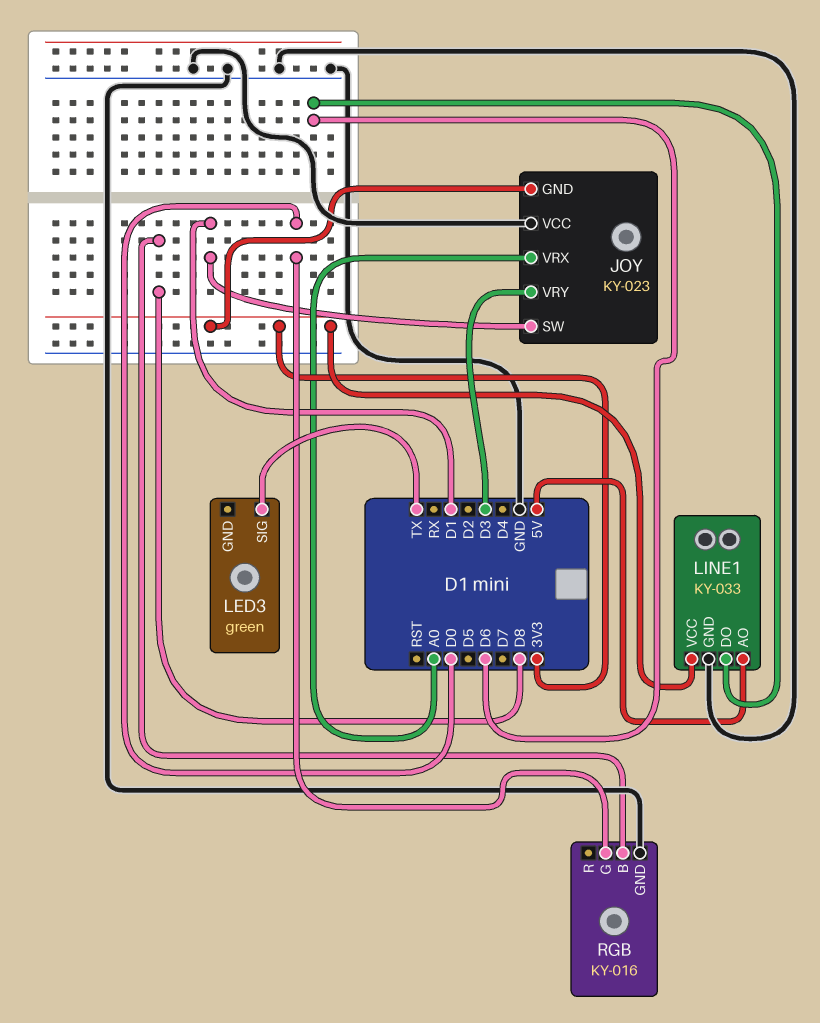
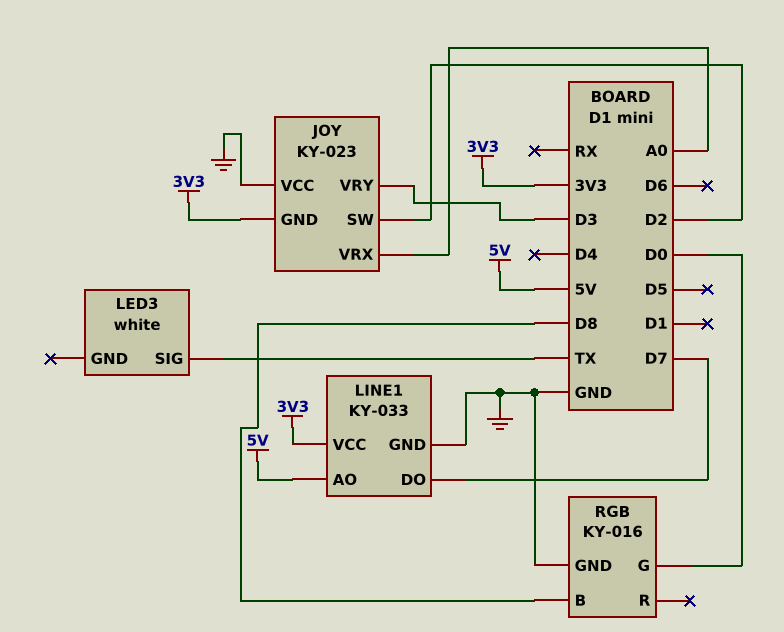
JOY pin SW: D1 -> D2
LED3: green -> white
LINE1 pin DO: D6 -> D7

